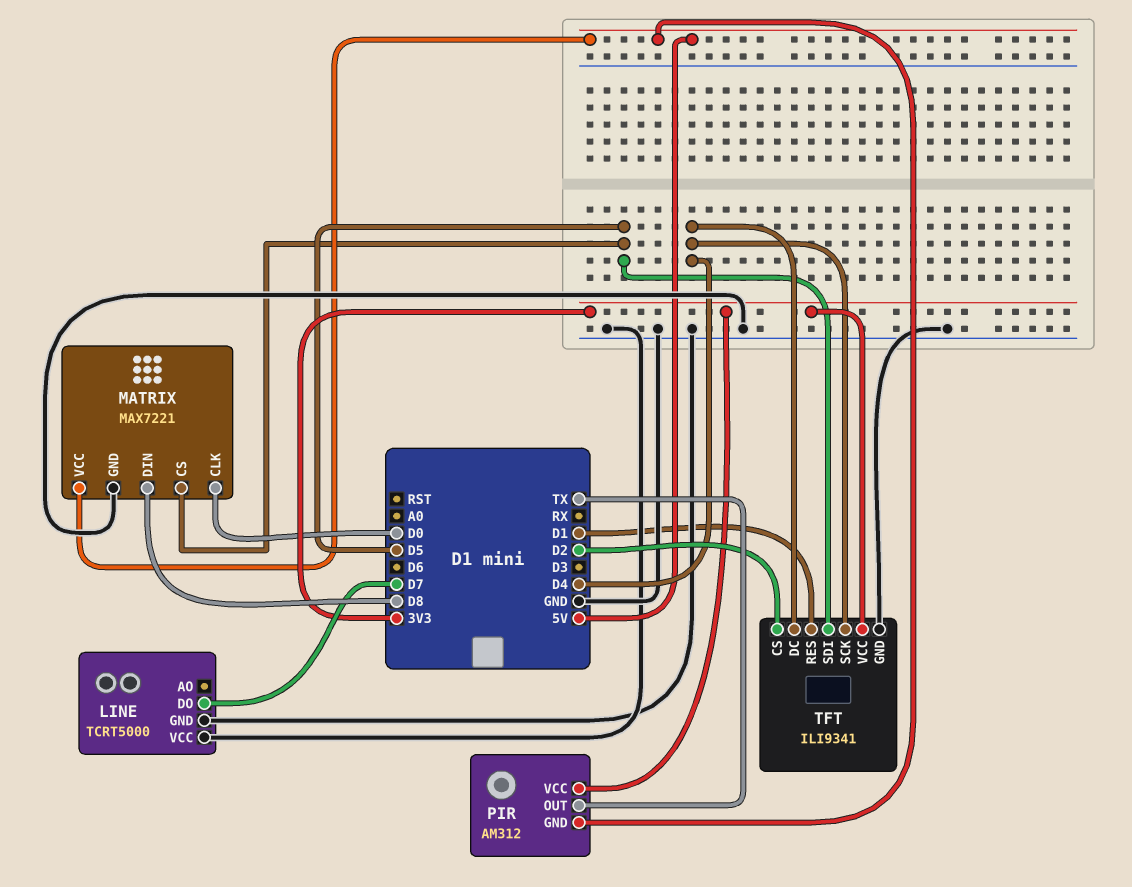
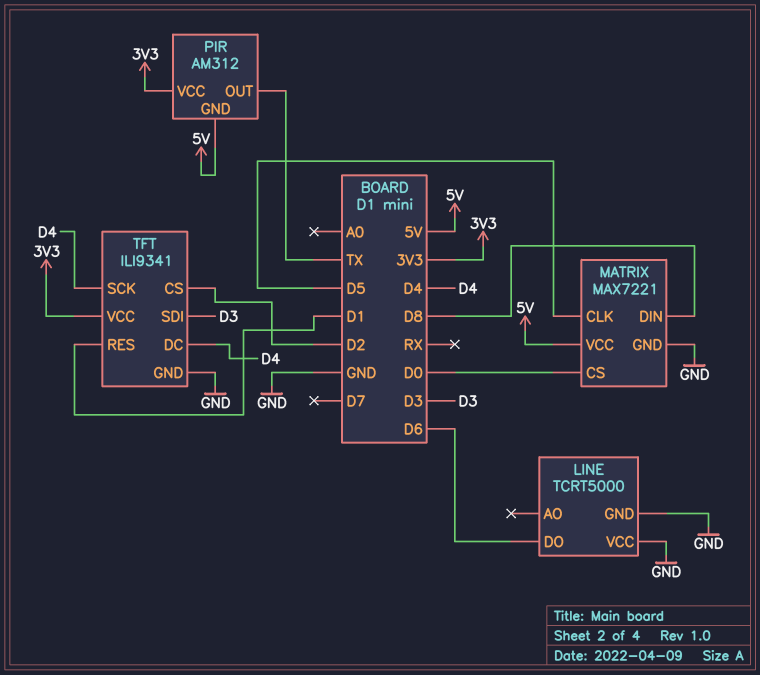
LINE pin DO: D7 -> D6
MATRIX pin CLK: D0 -> D5
MATRIX pin CS: D5 -> D0
TFT pin SDI: D5 -> D3

